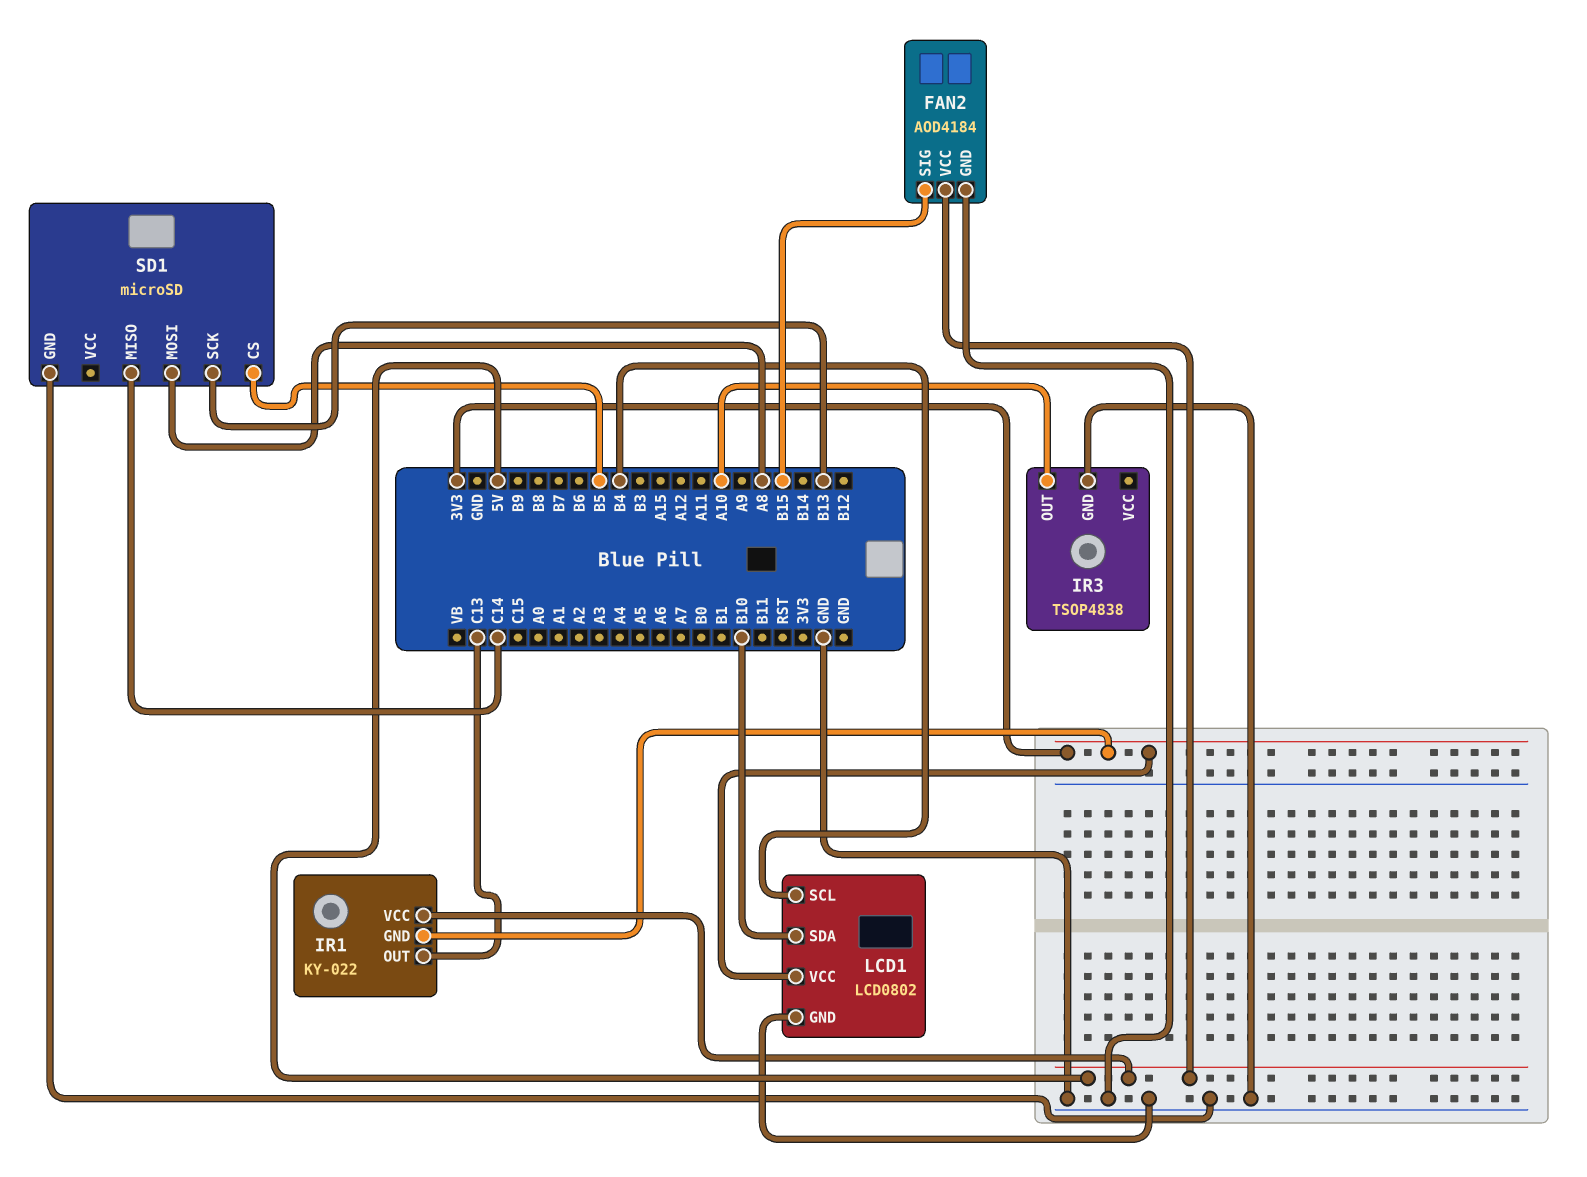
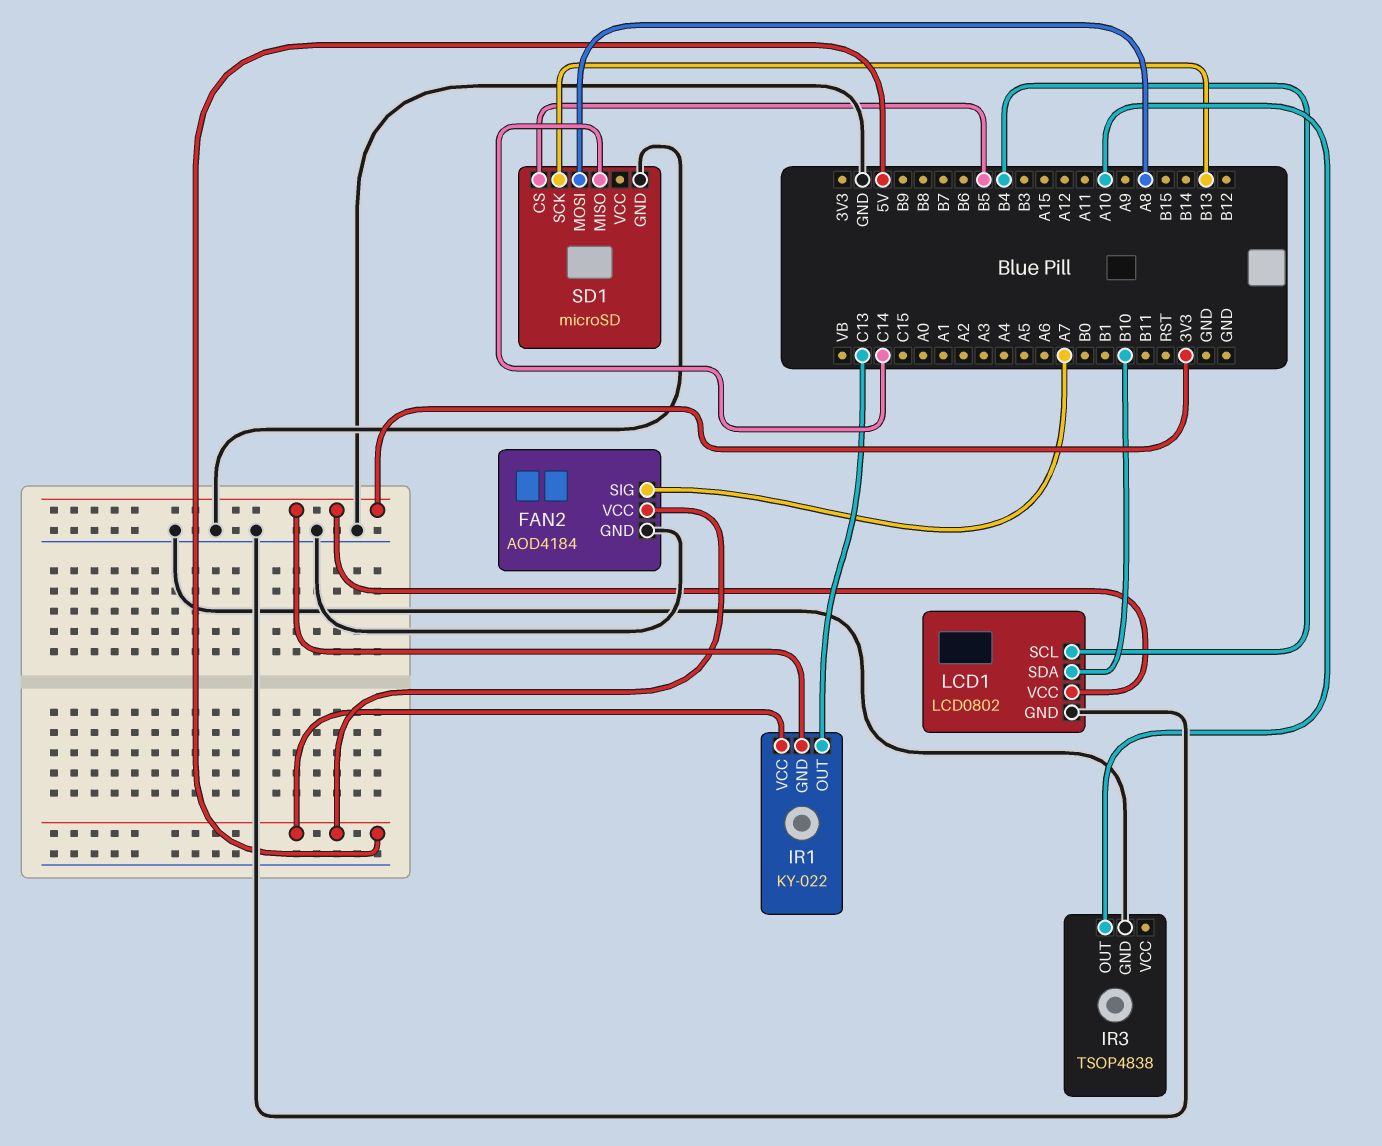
FAN2 pin SIG: B15 -> A7

